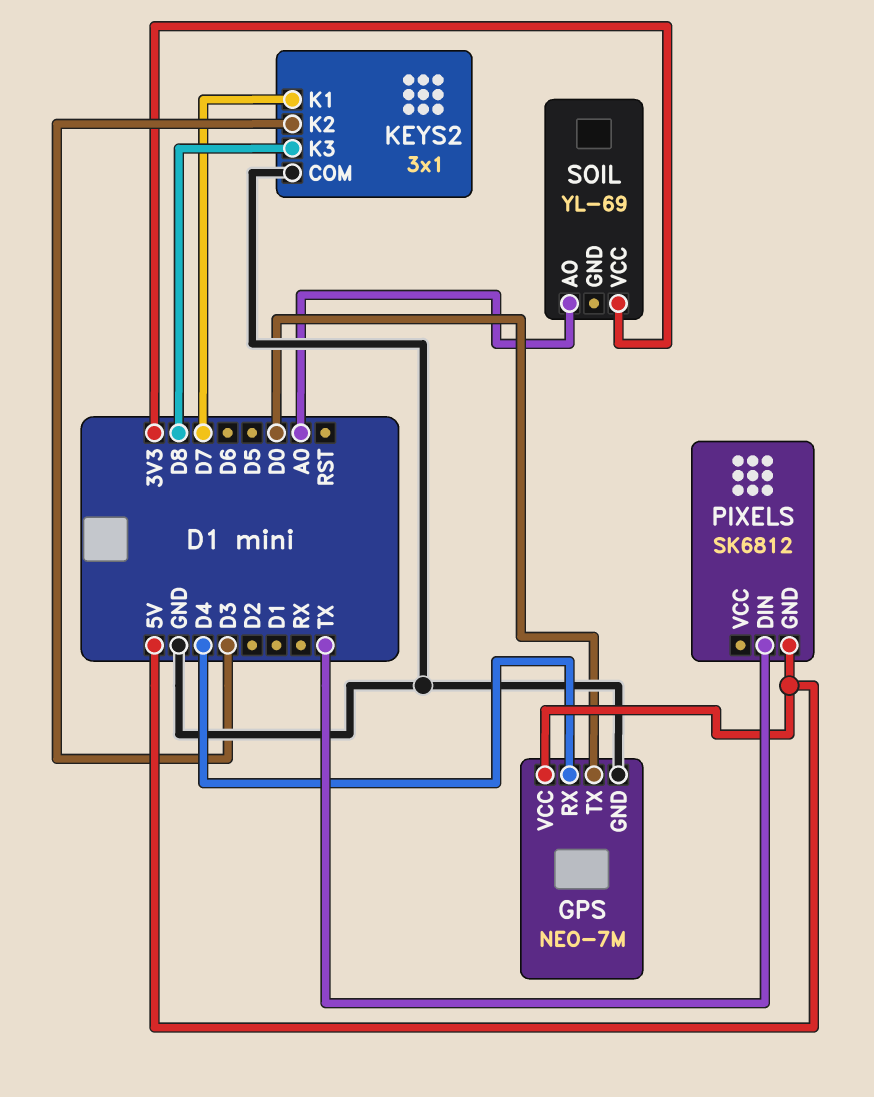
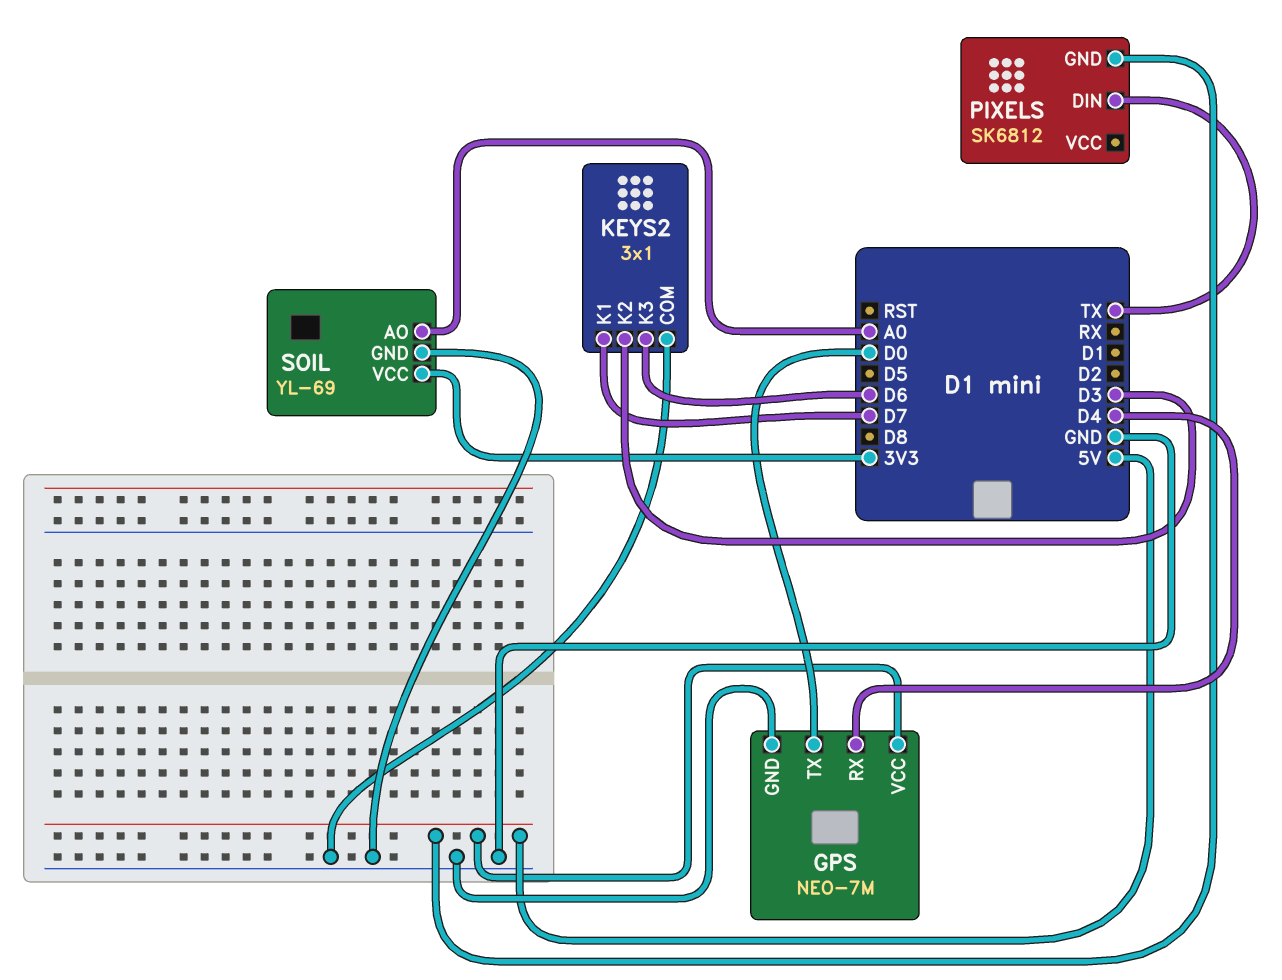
KEYS2 pin K3: D8 -> D6
SOIL pin GND: none -> GND

